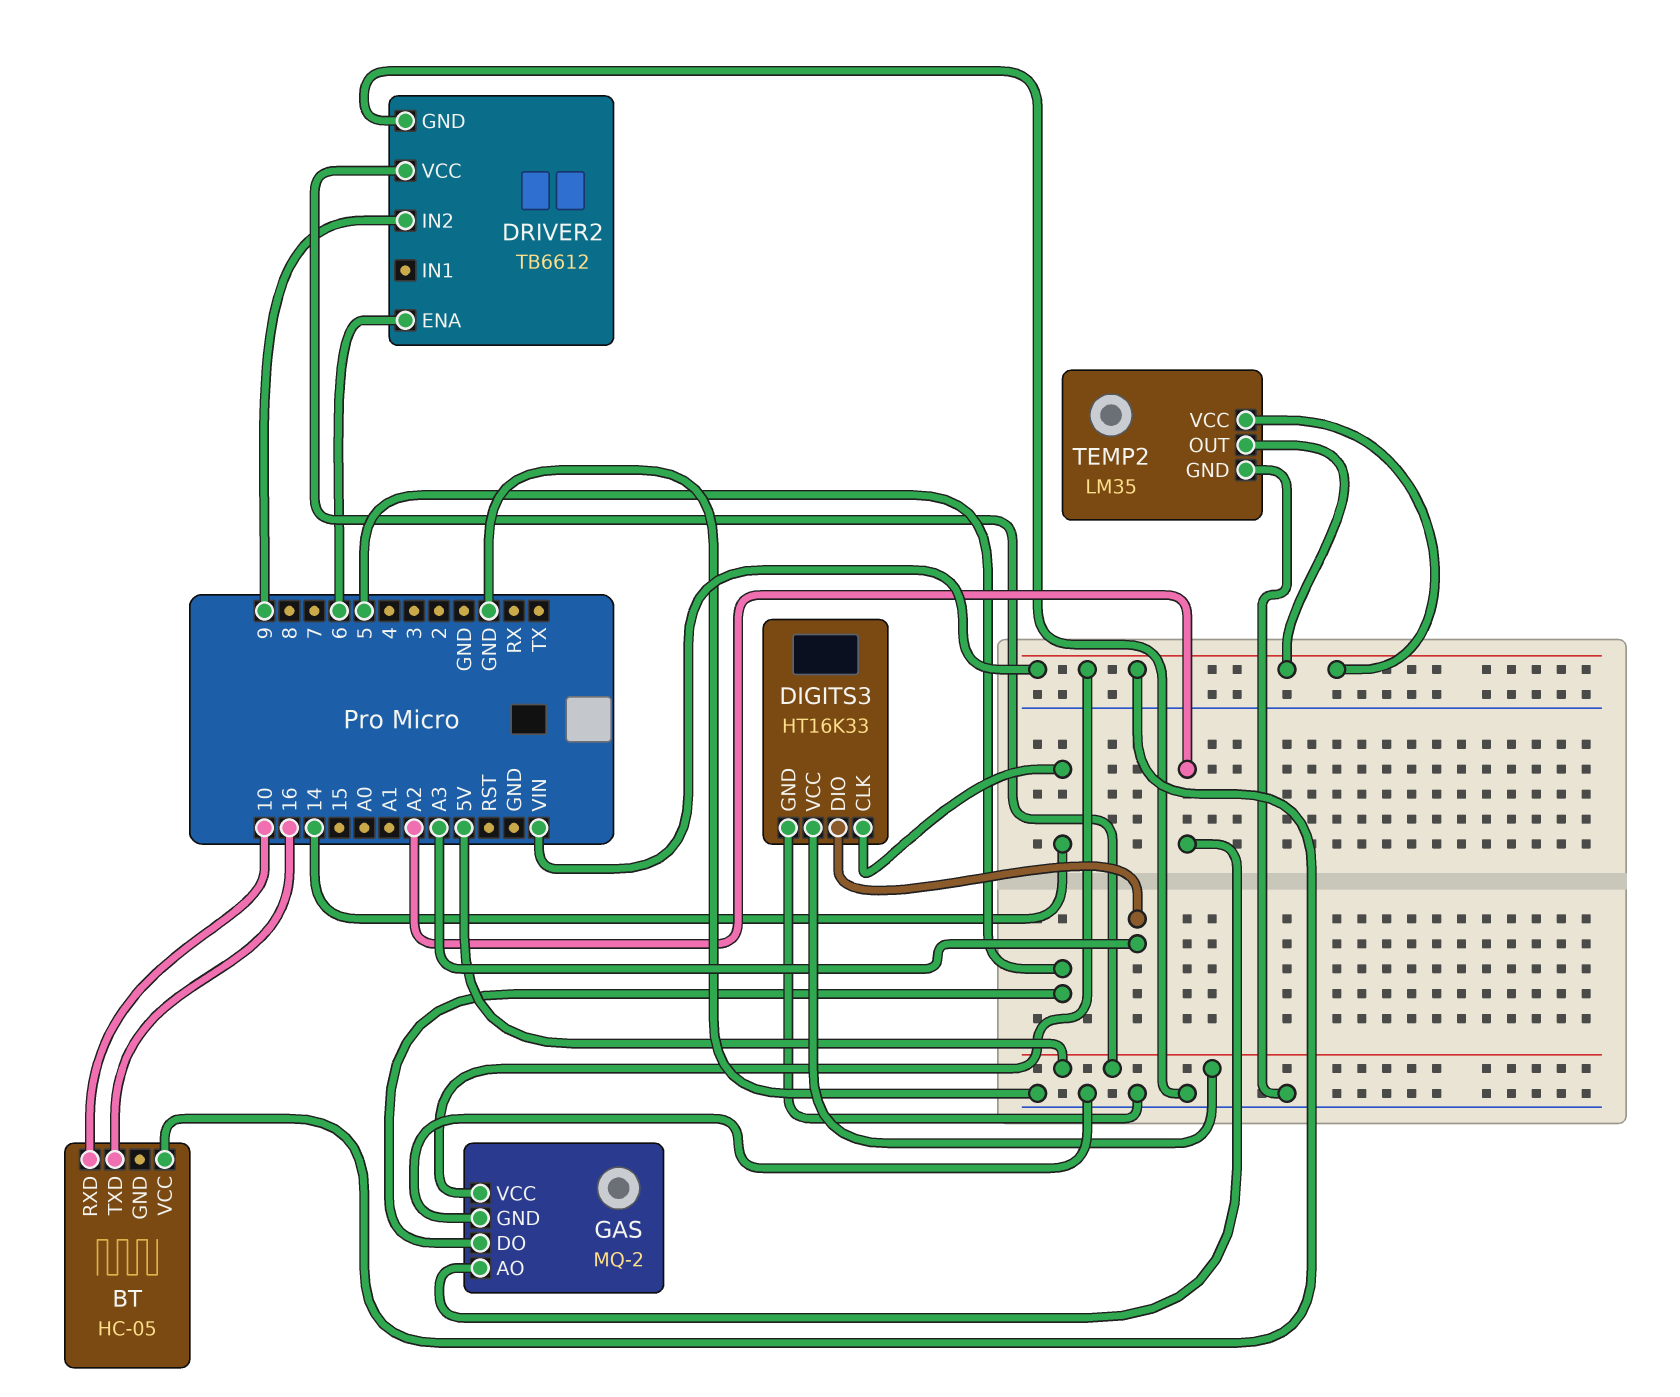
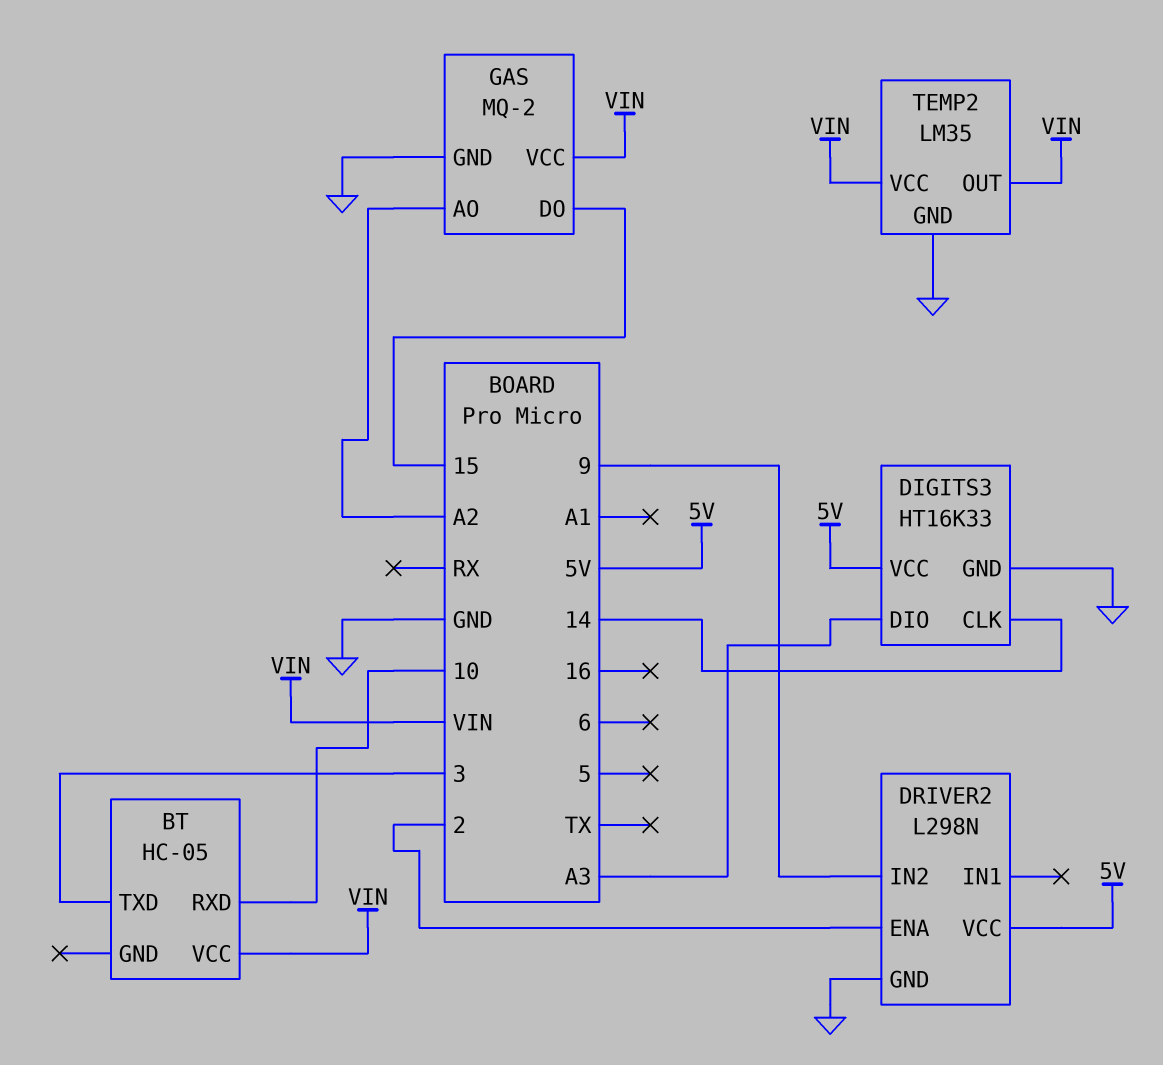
BT pin TXD: 16 -> 3
DRIVER2: TB6612 -> L298N
DRIVER2 pin ENA: 6 -> 2
GAS pin DO: 5 -> 15

